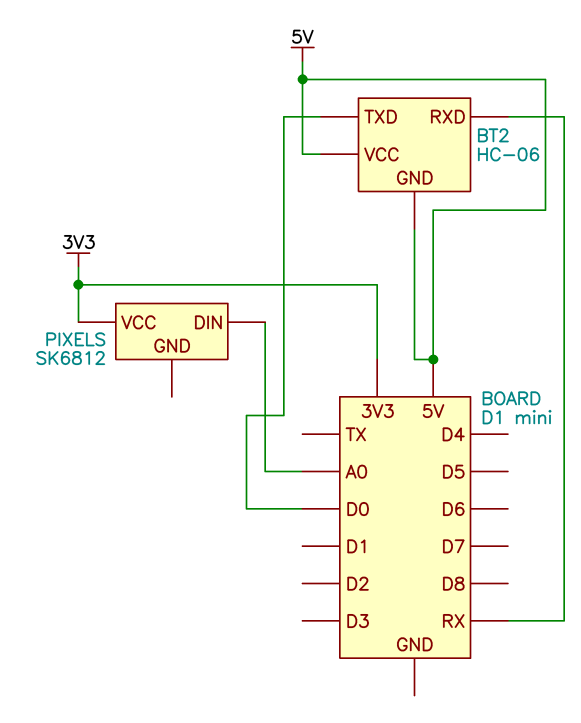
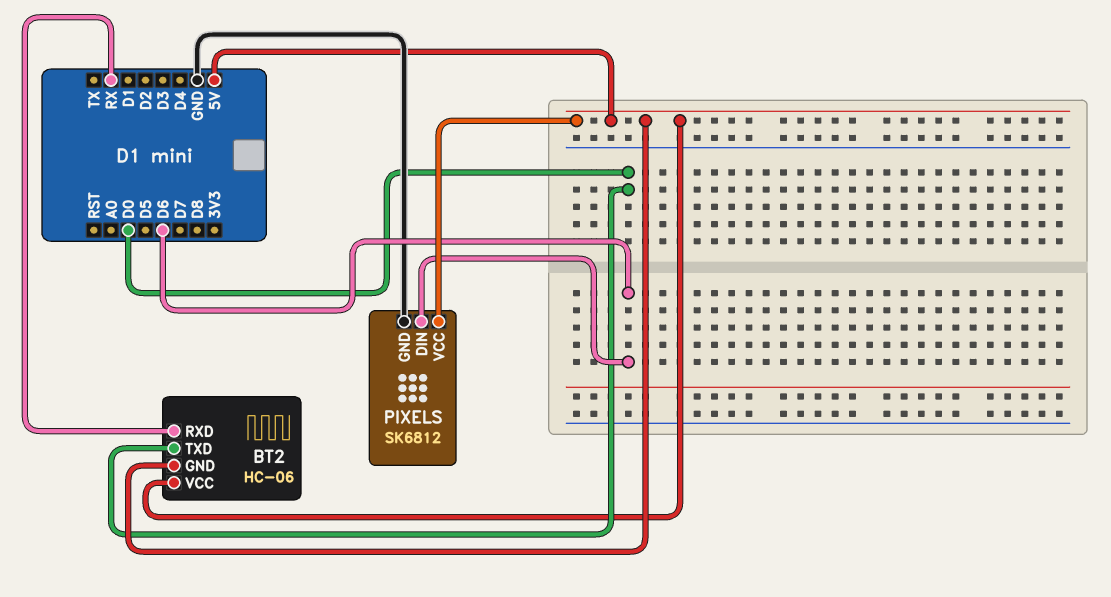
PIXELS pin DIN: A0 -> D6
PIXELS pin GND: none -> GND
PIXELS pin VCC: 3V3 -> 5V

